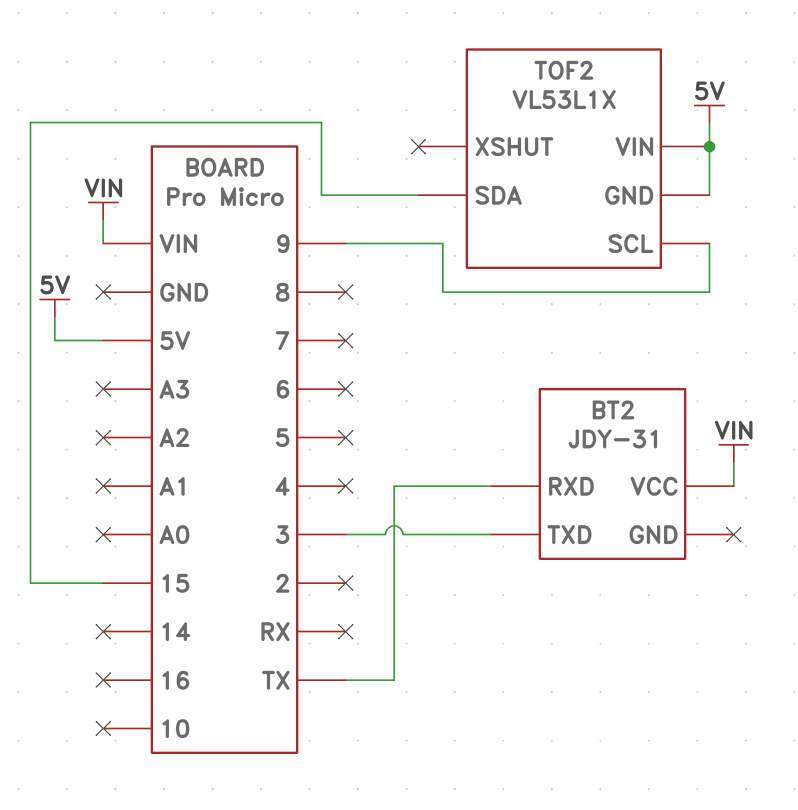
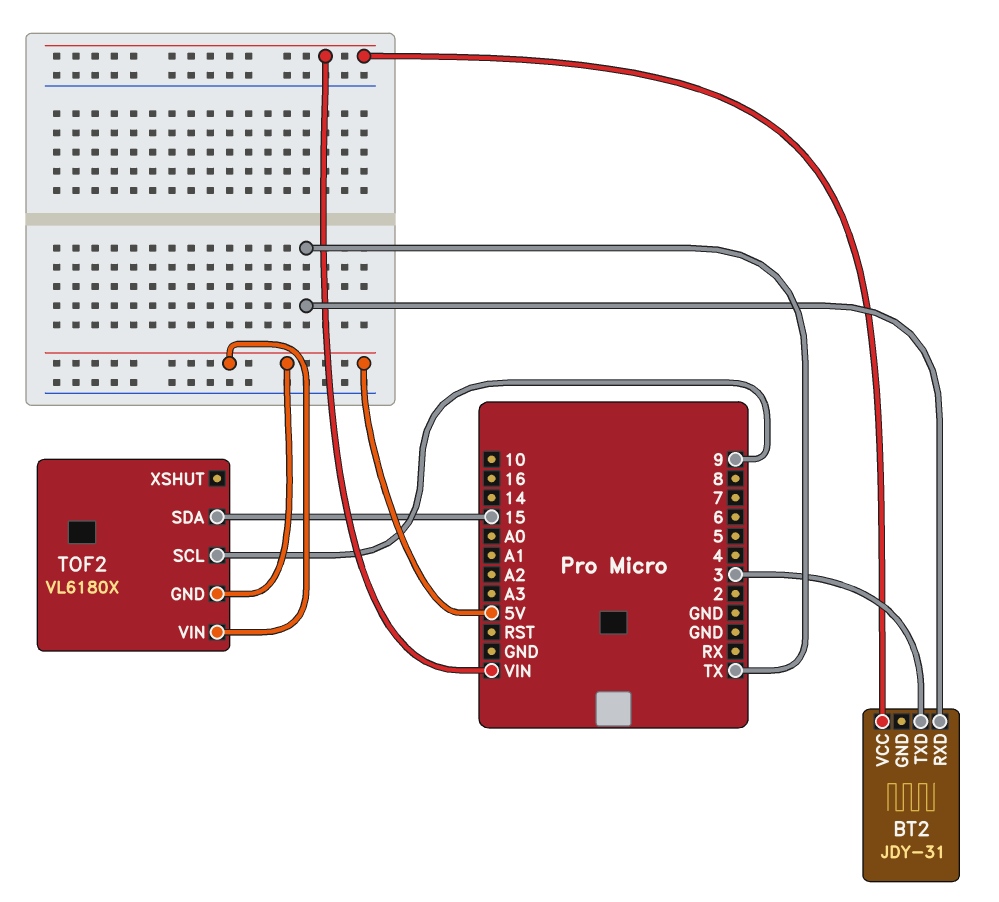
TOF2: VL53L1X -> VL6180X

